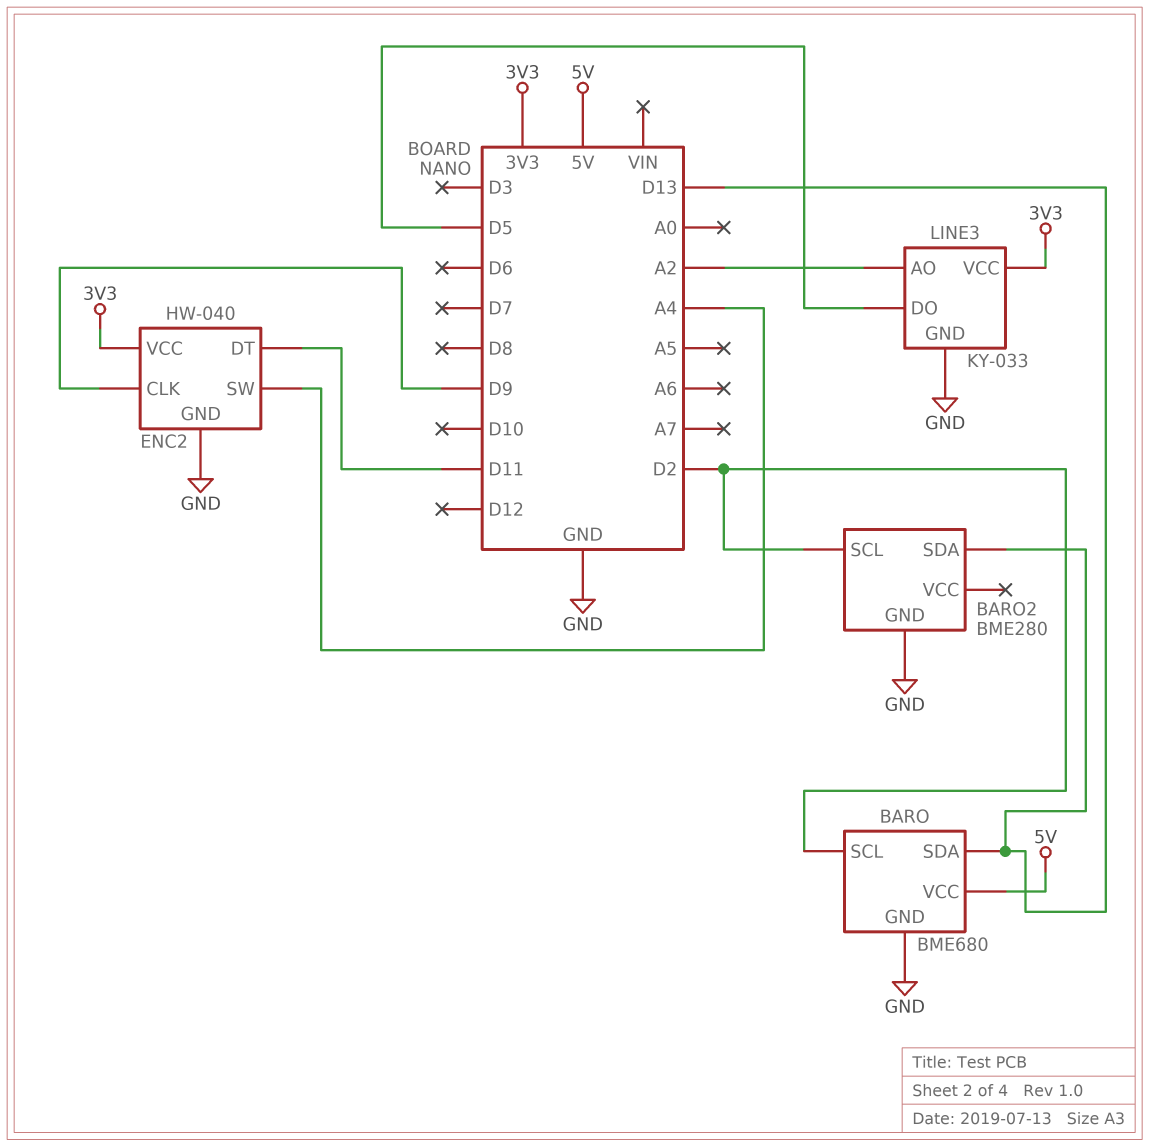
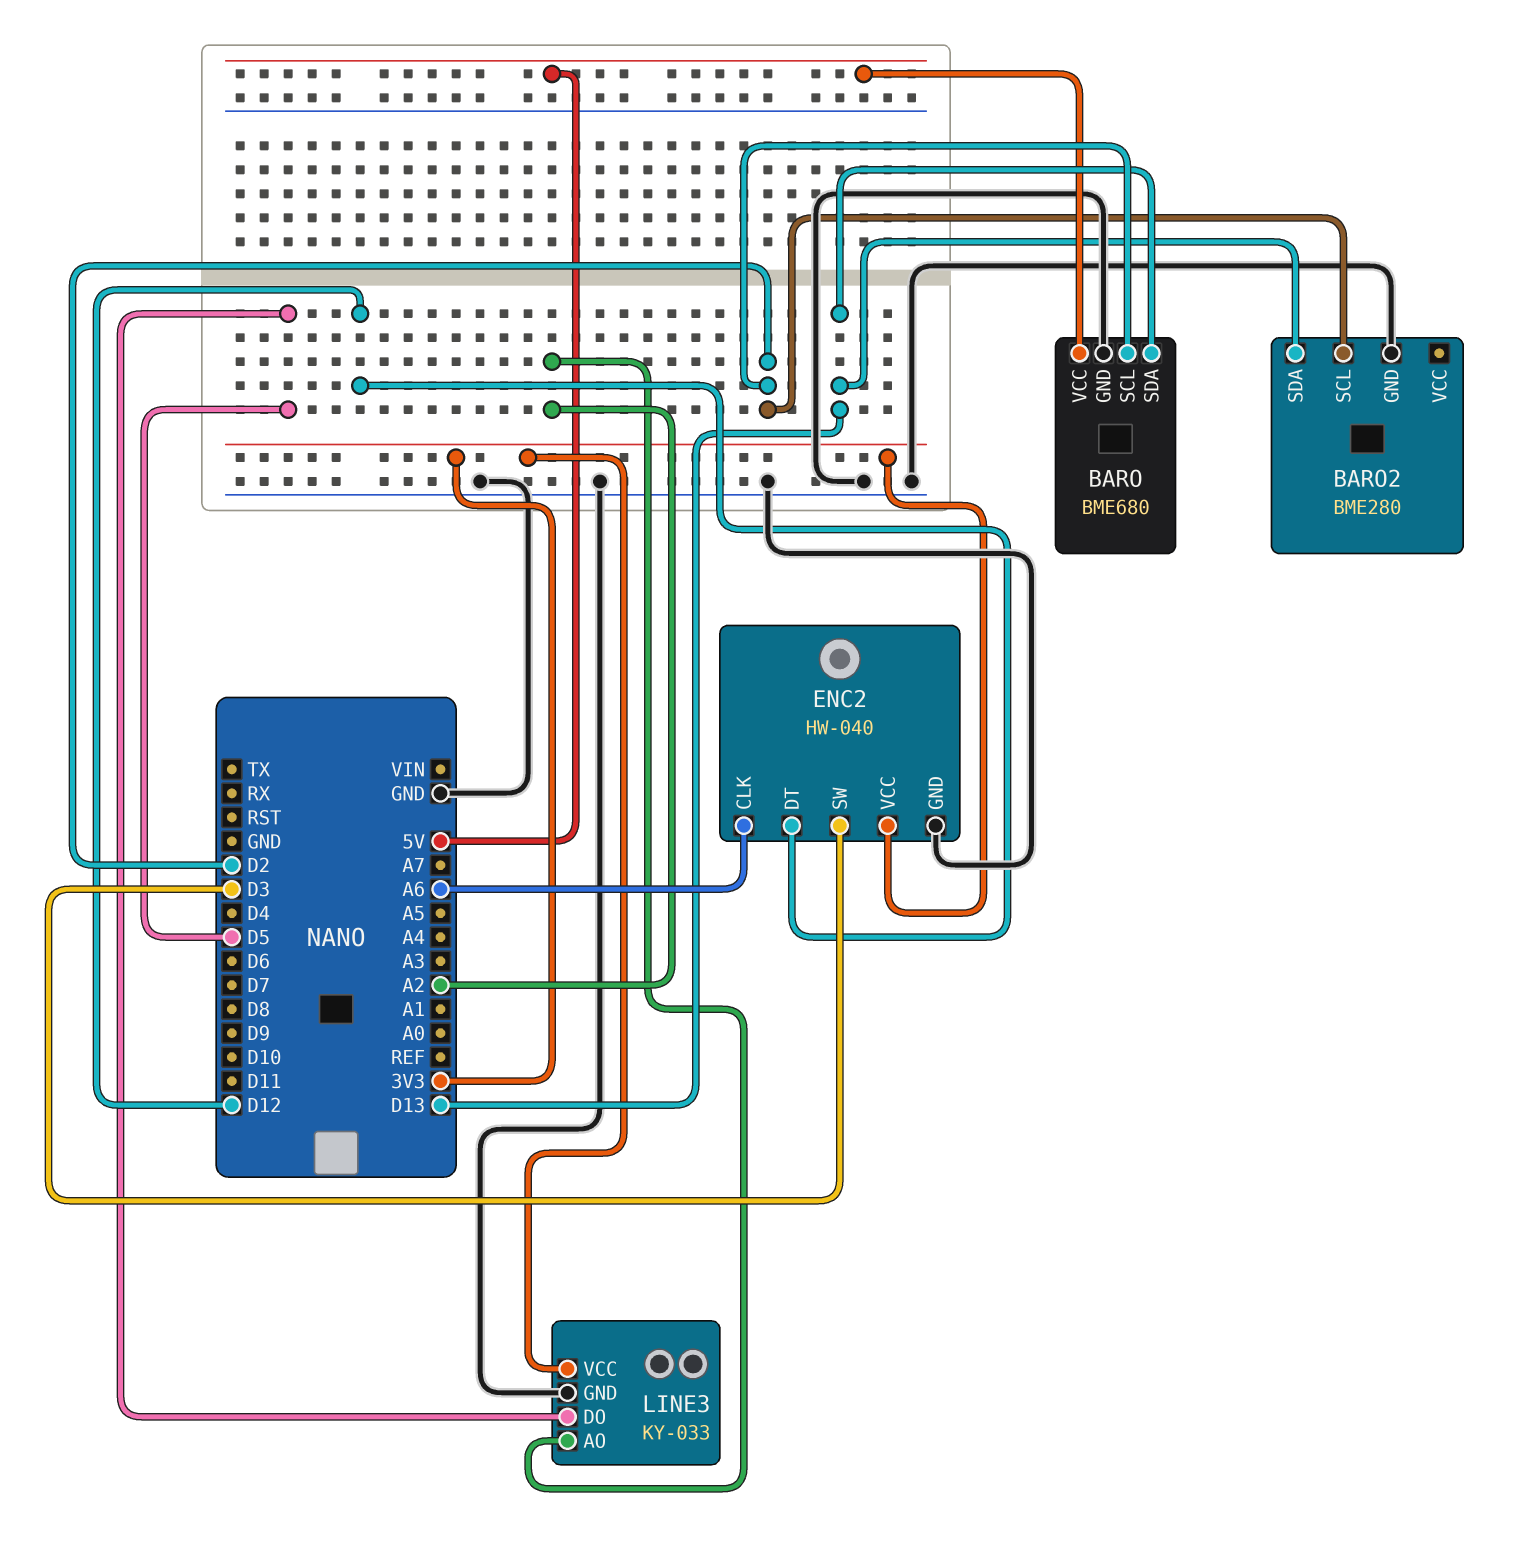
ENC2 pin CLK: D9 -> A6
ENC2 pin DT: D11 -> D12
ENC2 pin SW: A4 -> D3

